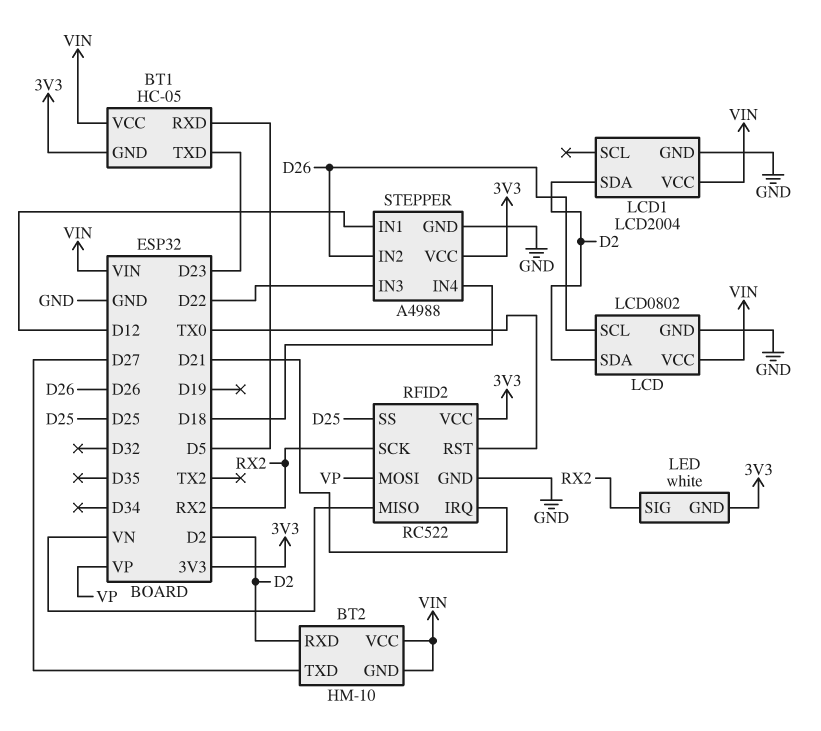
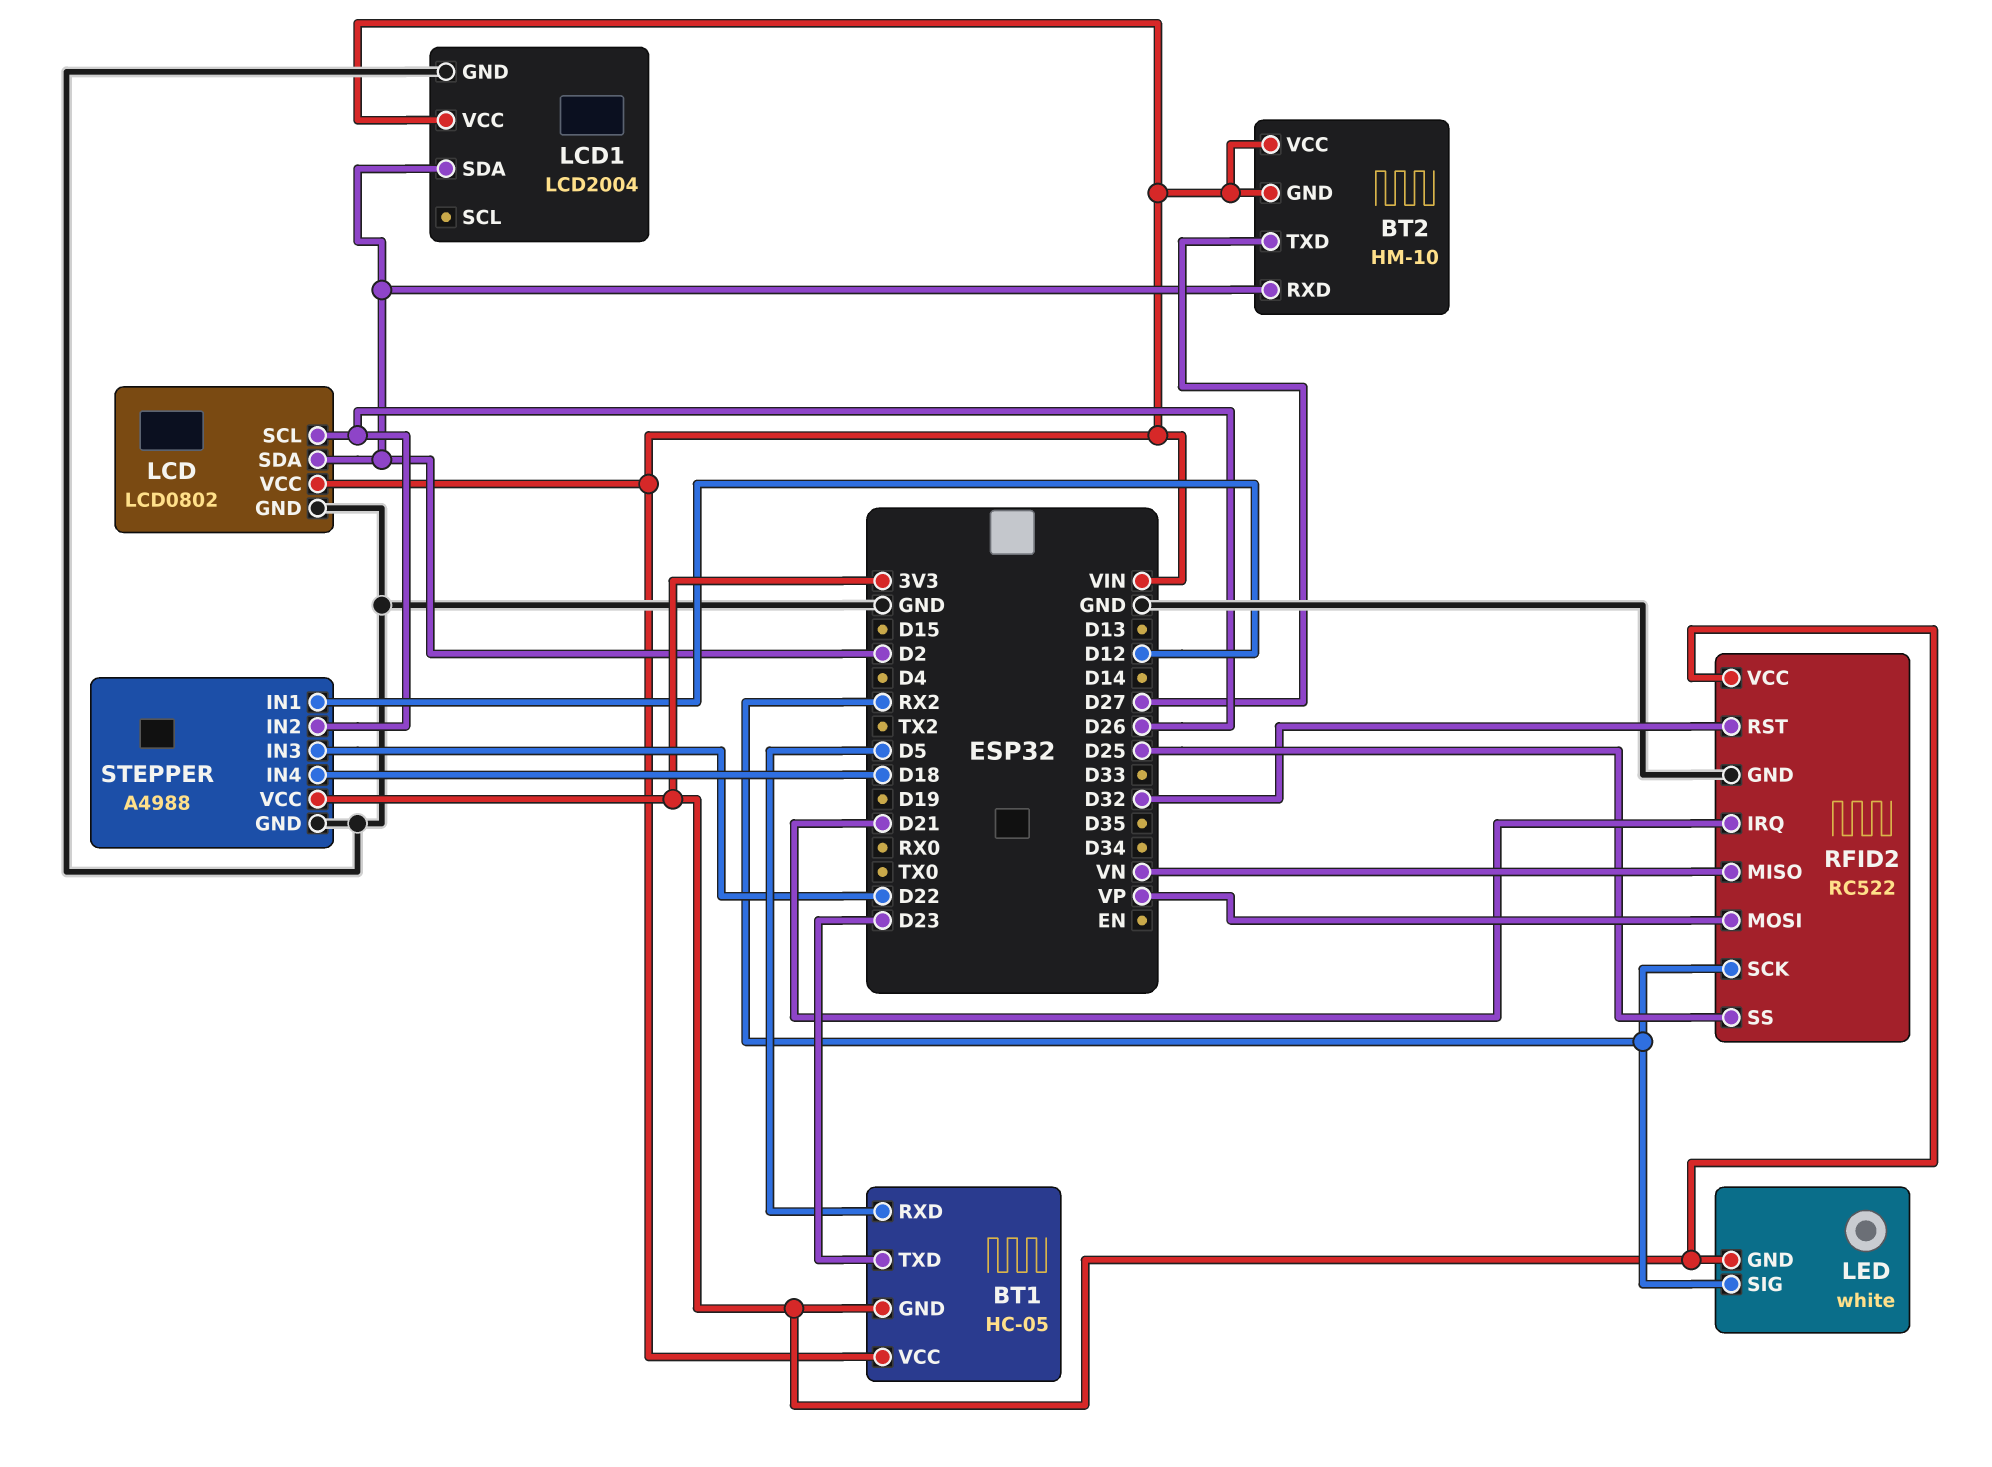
RFID2 pin RST: TX0 -> D32

